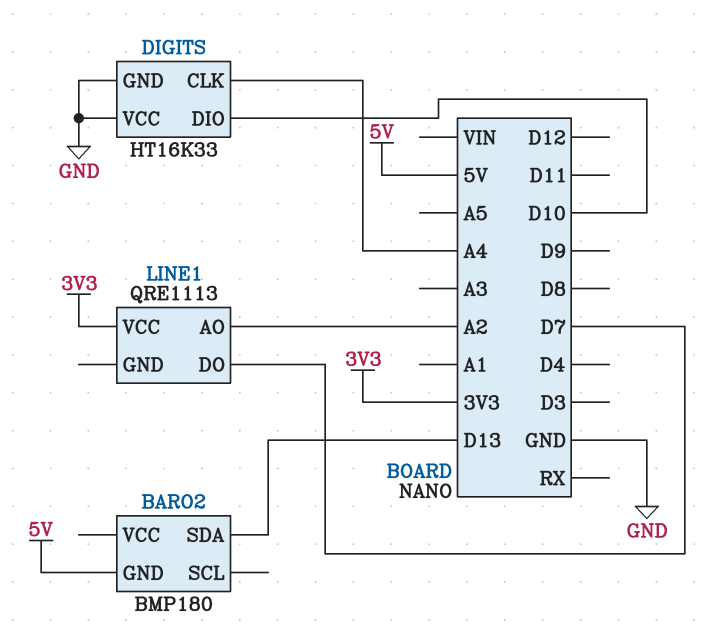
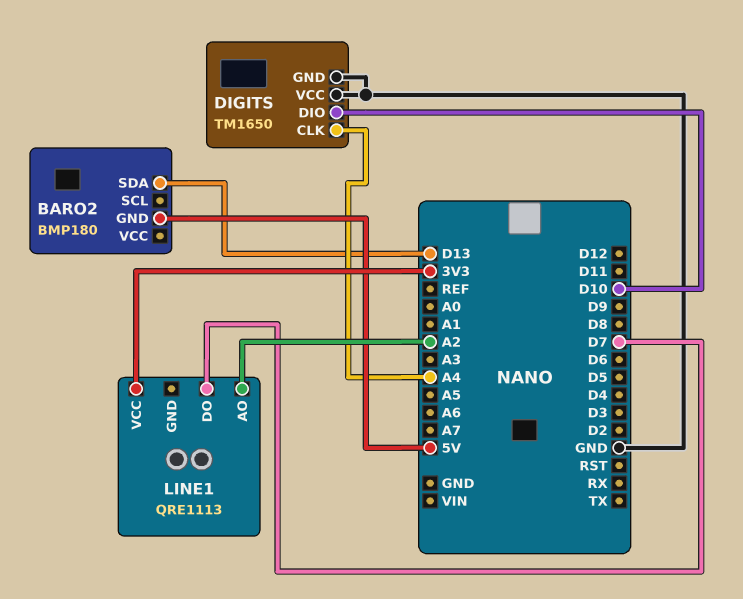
DIGITS: HT16K33 -> TM1650

